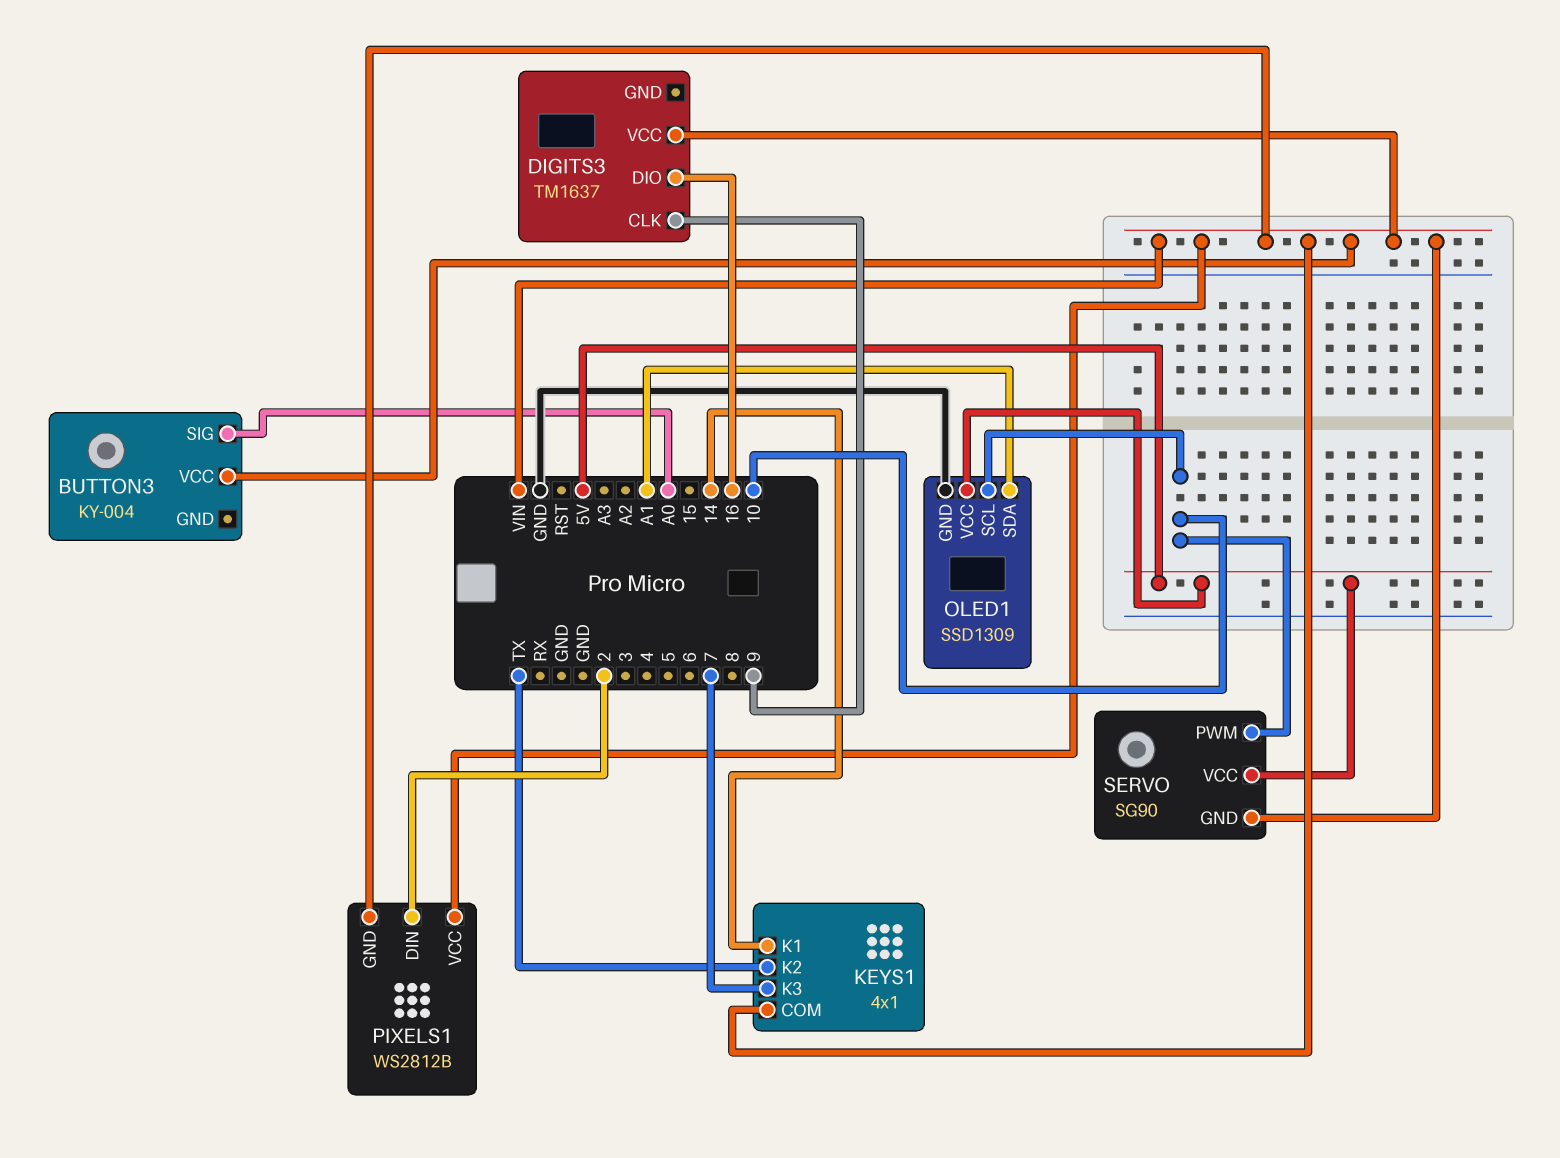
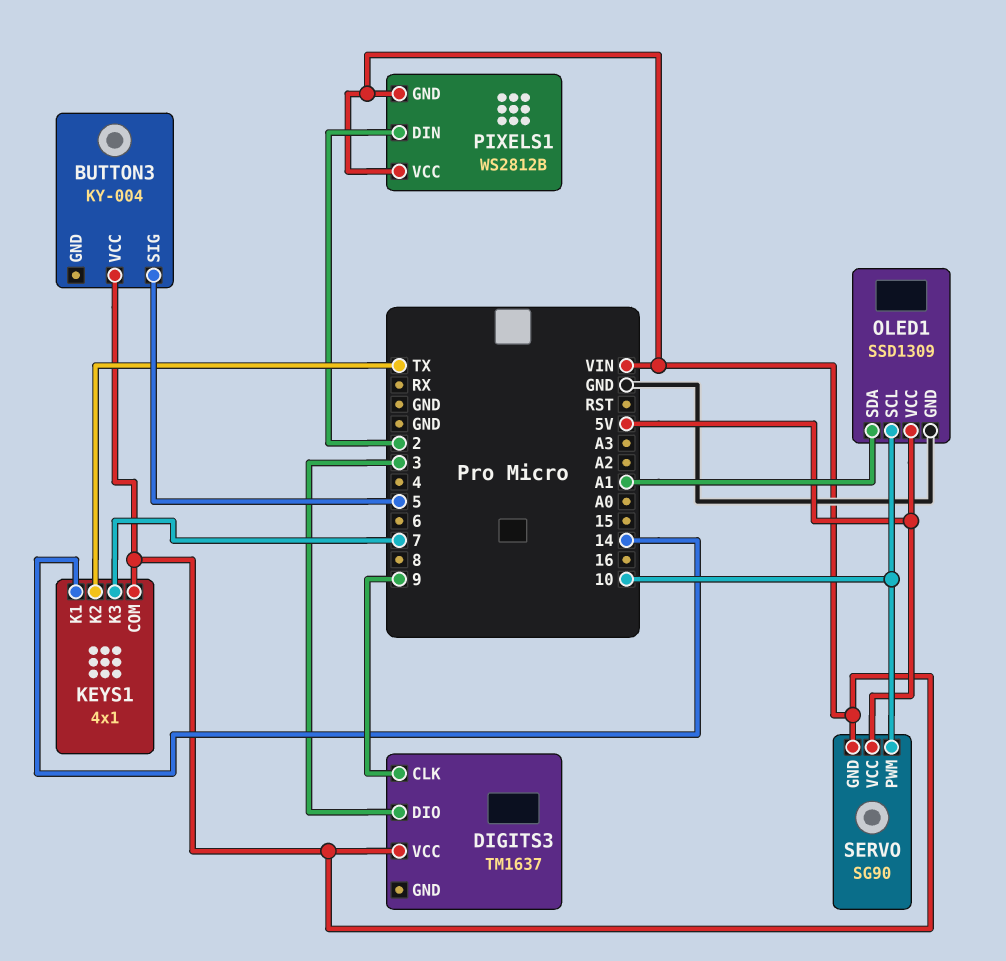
BUTTON3 pin SIG: A0 -> 5
DIGITS3 pin DIO: 16 -> 3

